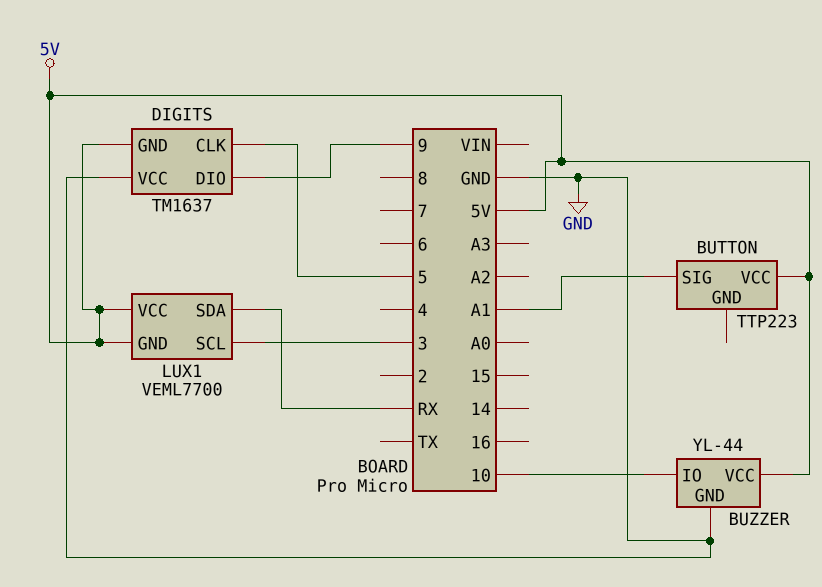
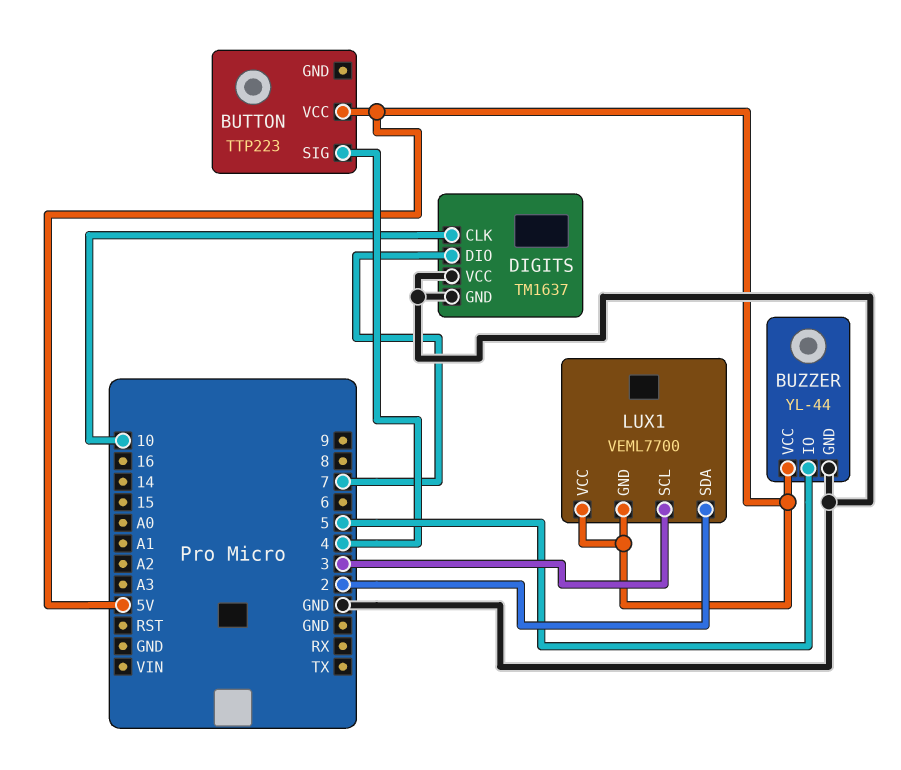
BUTTON pin SIG: A1 -> 4
BUZZER pin IO: 10 -> 5
DIGITS pin CLK: 5 -> 10
DIGITS pin DIO: 9 -> 7
DIGITS pin GND: 5V -> GND
LUX1 pin SDA: RX -> 2

